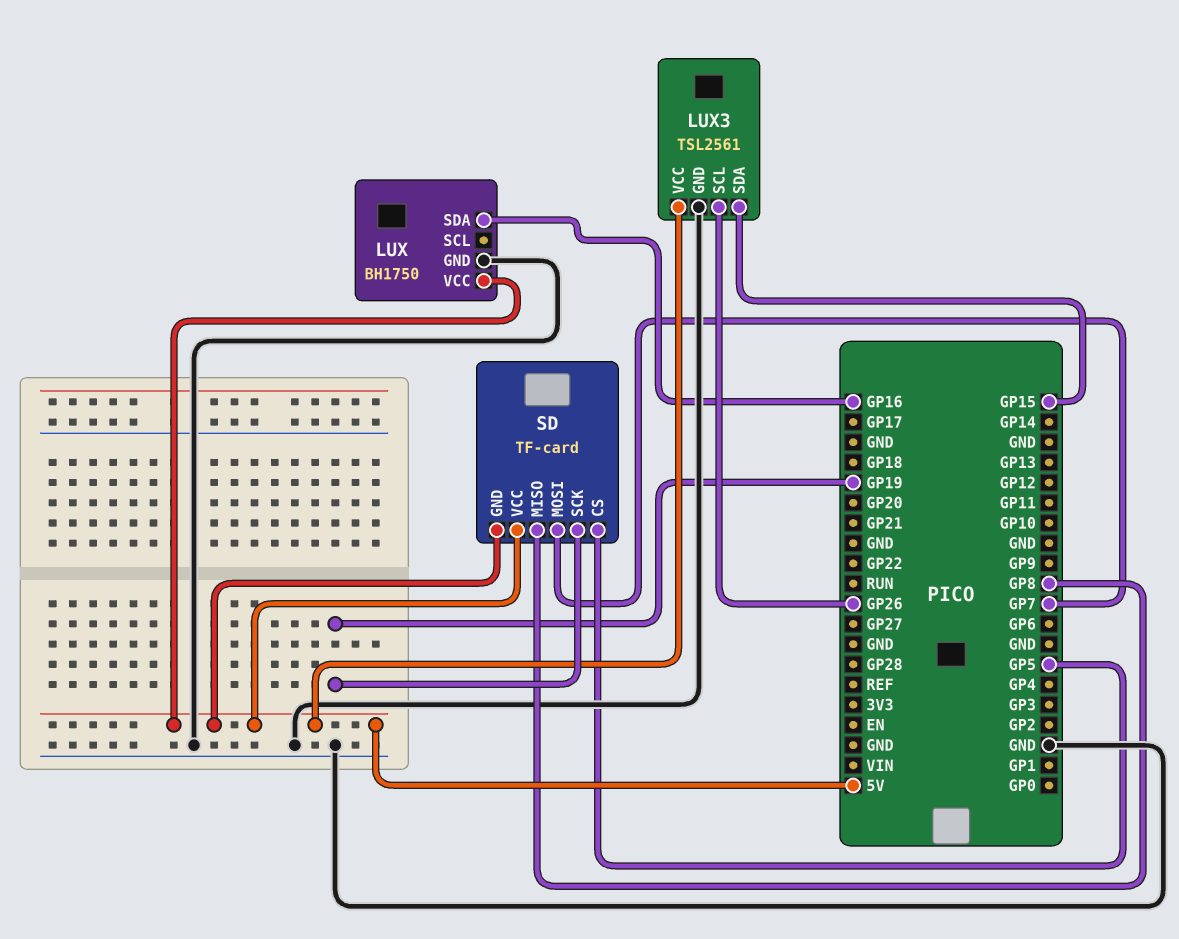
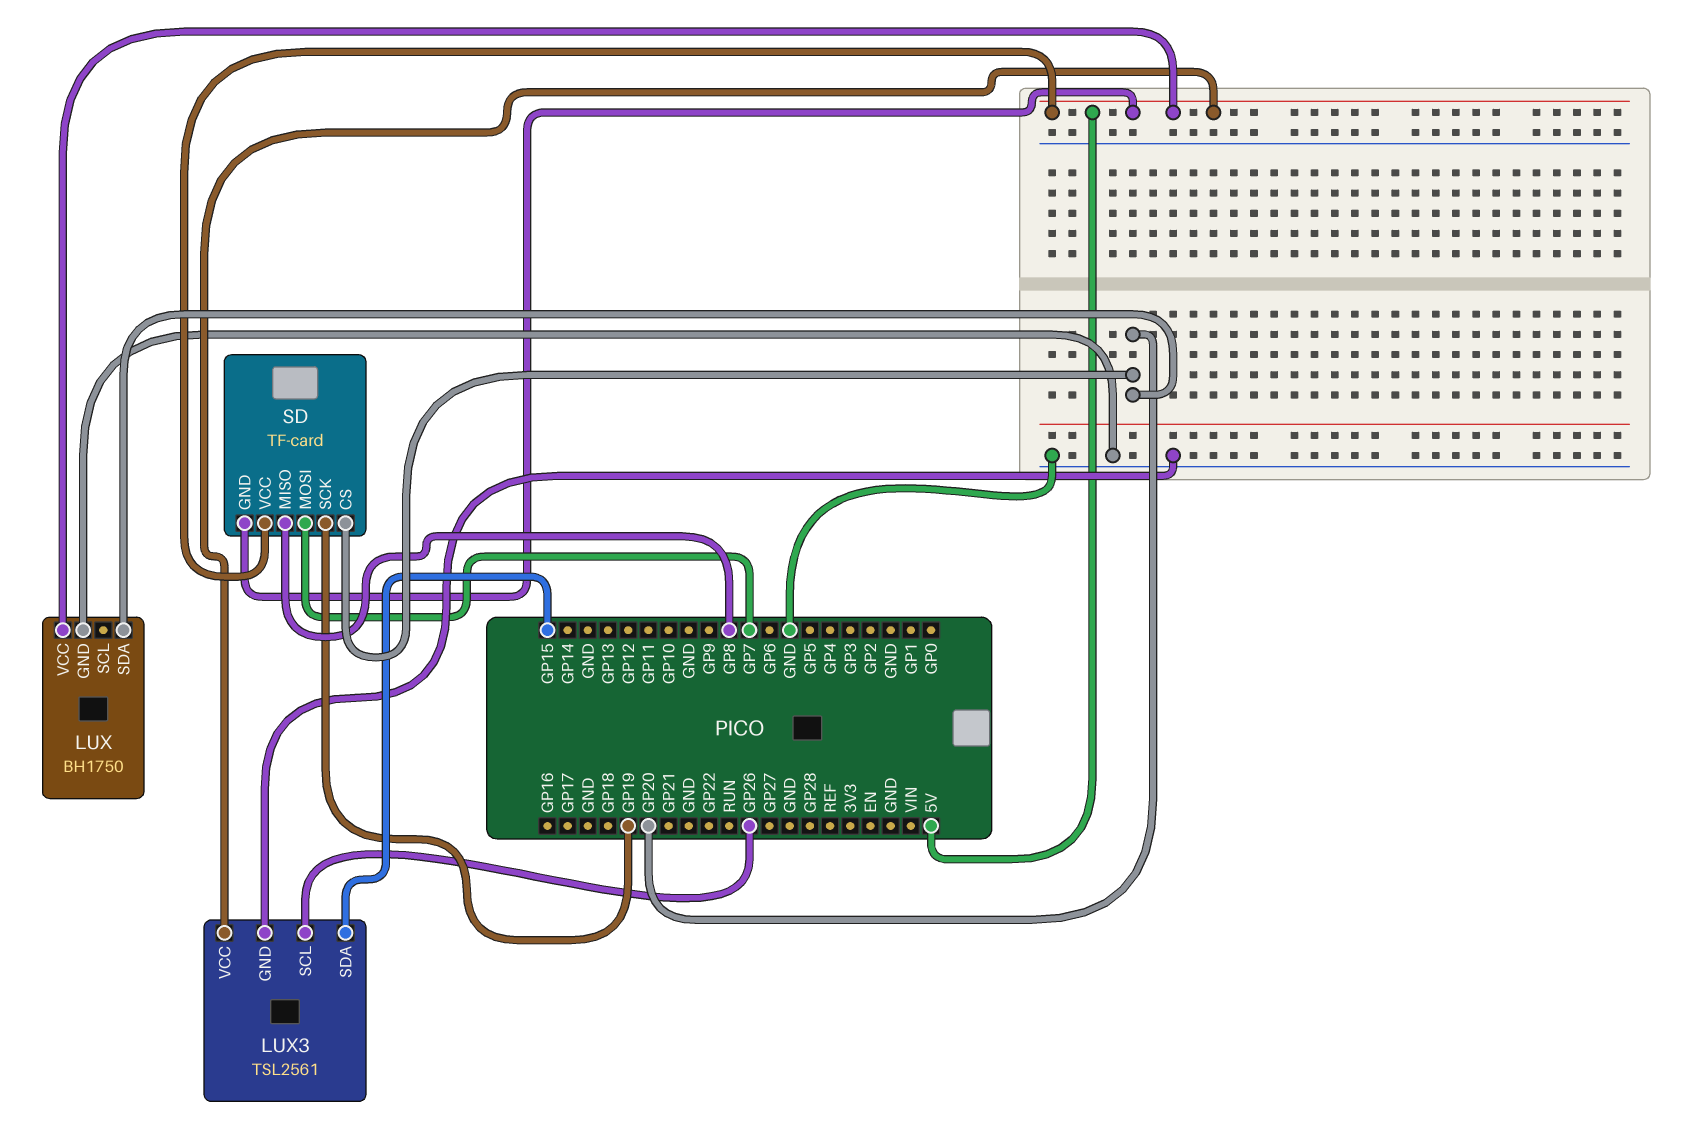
LUX pin SDA: GP16 -> GP20
SD pin CS: GP5 -> GP20

